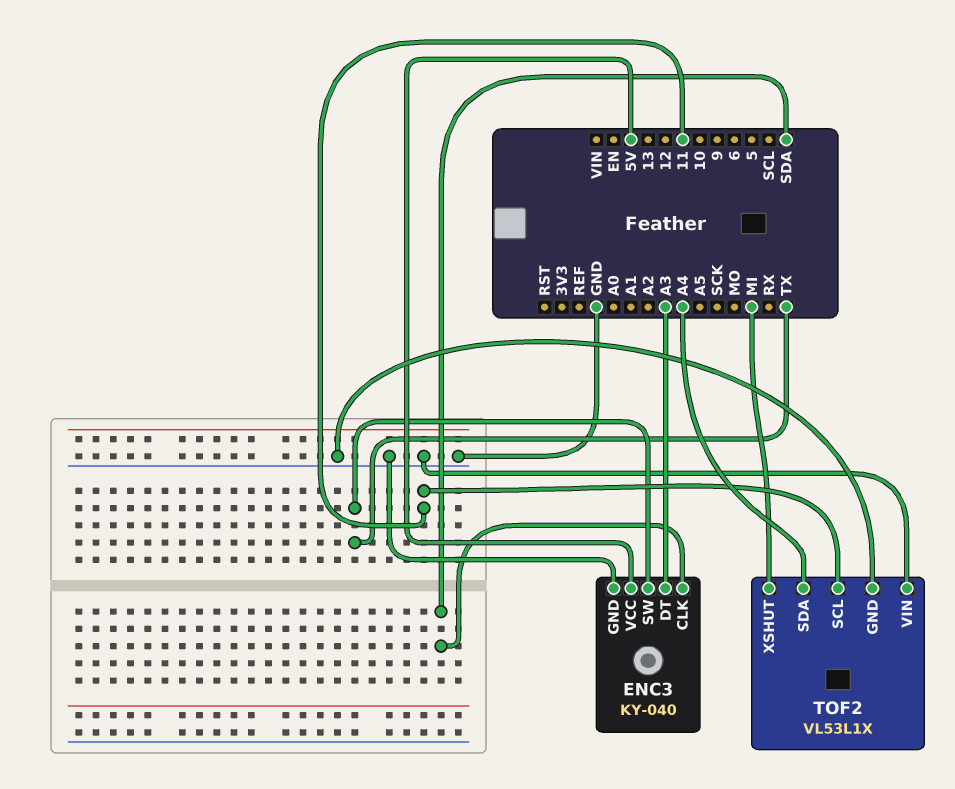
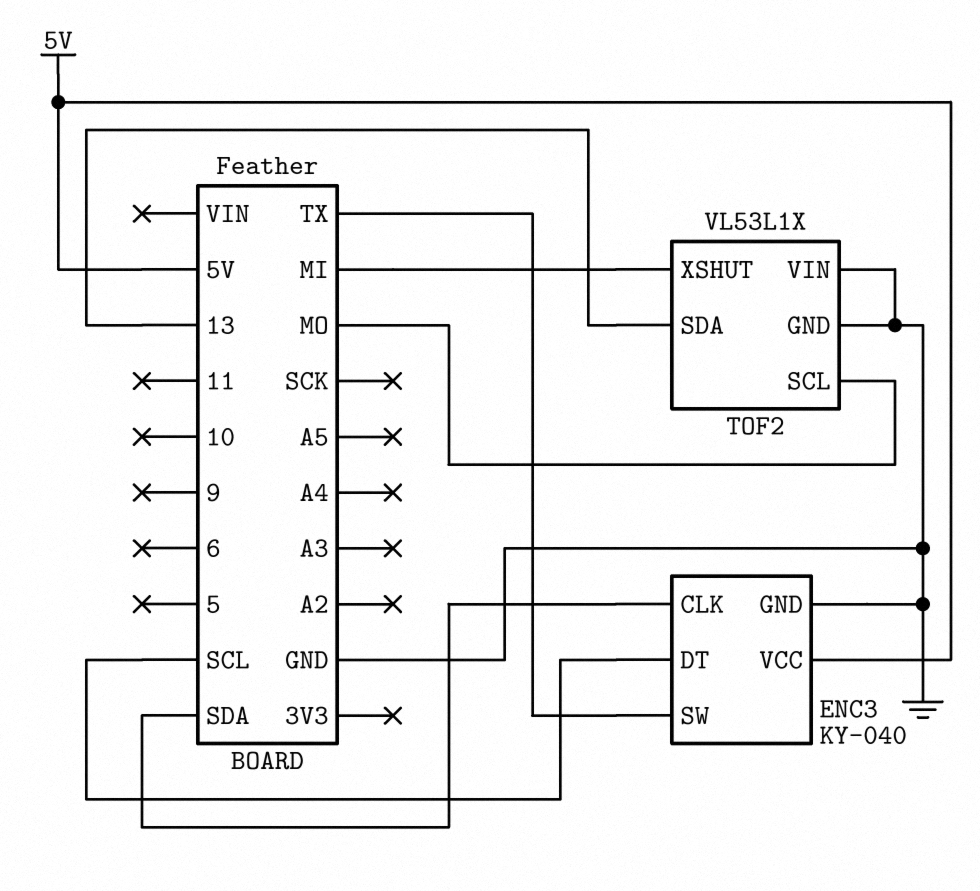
ENC3 pin DT: A3 -> SCL
TOF2 pin SCL: 11 -> MO
TOF2 pin SDA: A4 -> 13

